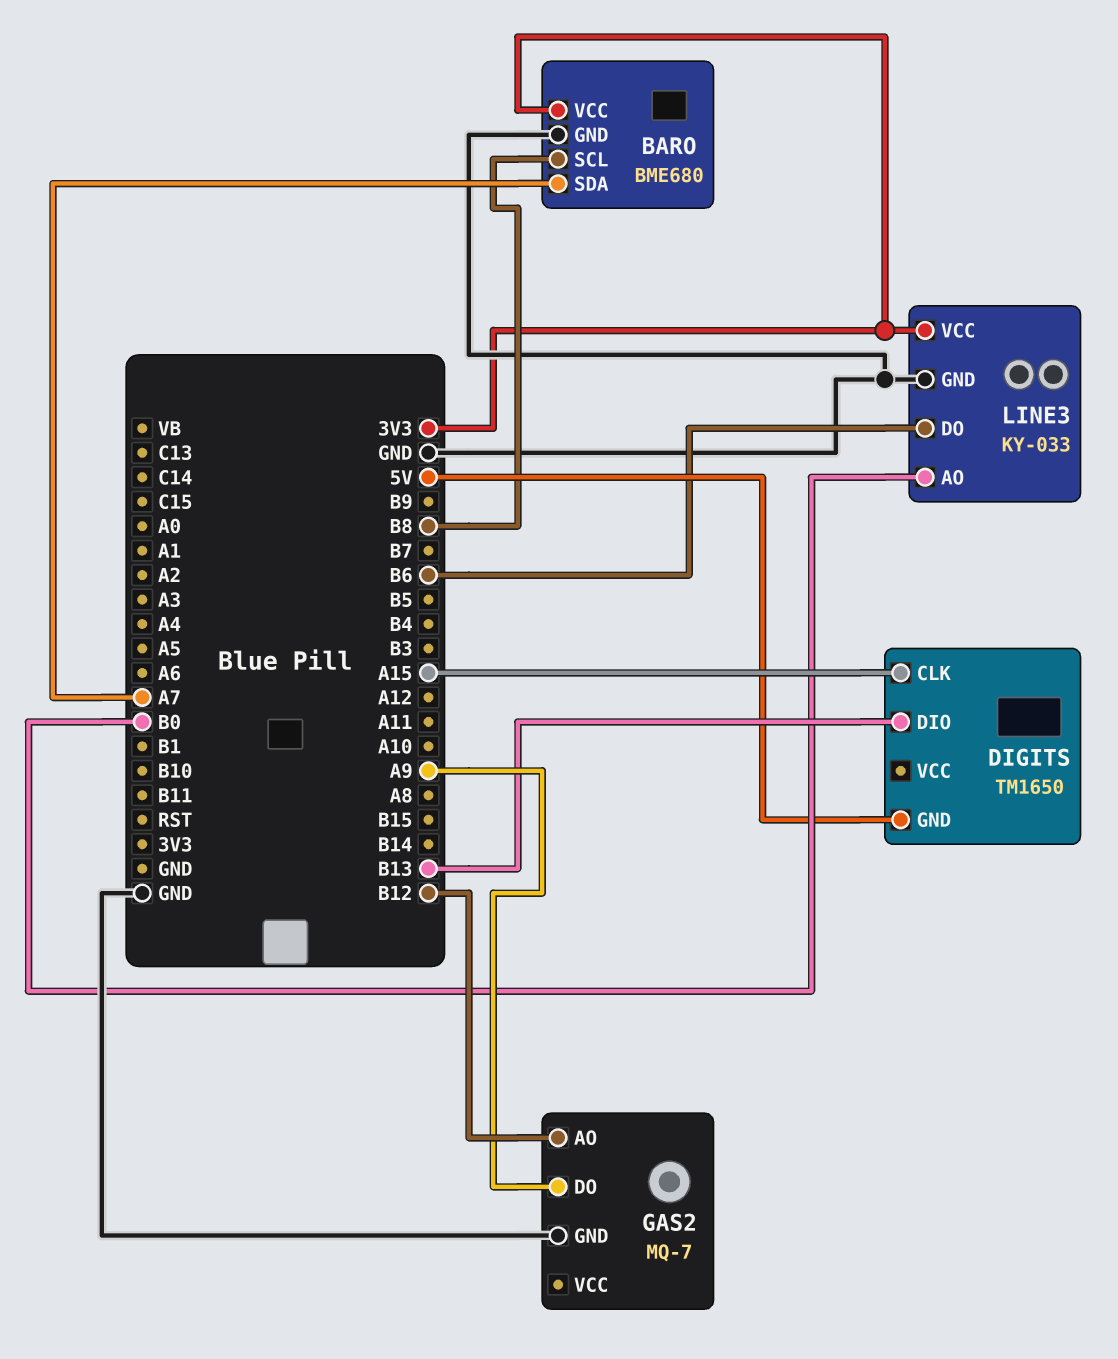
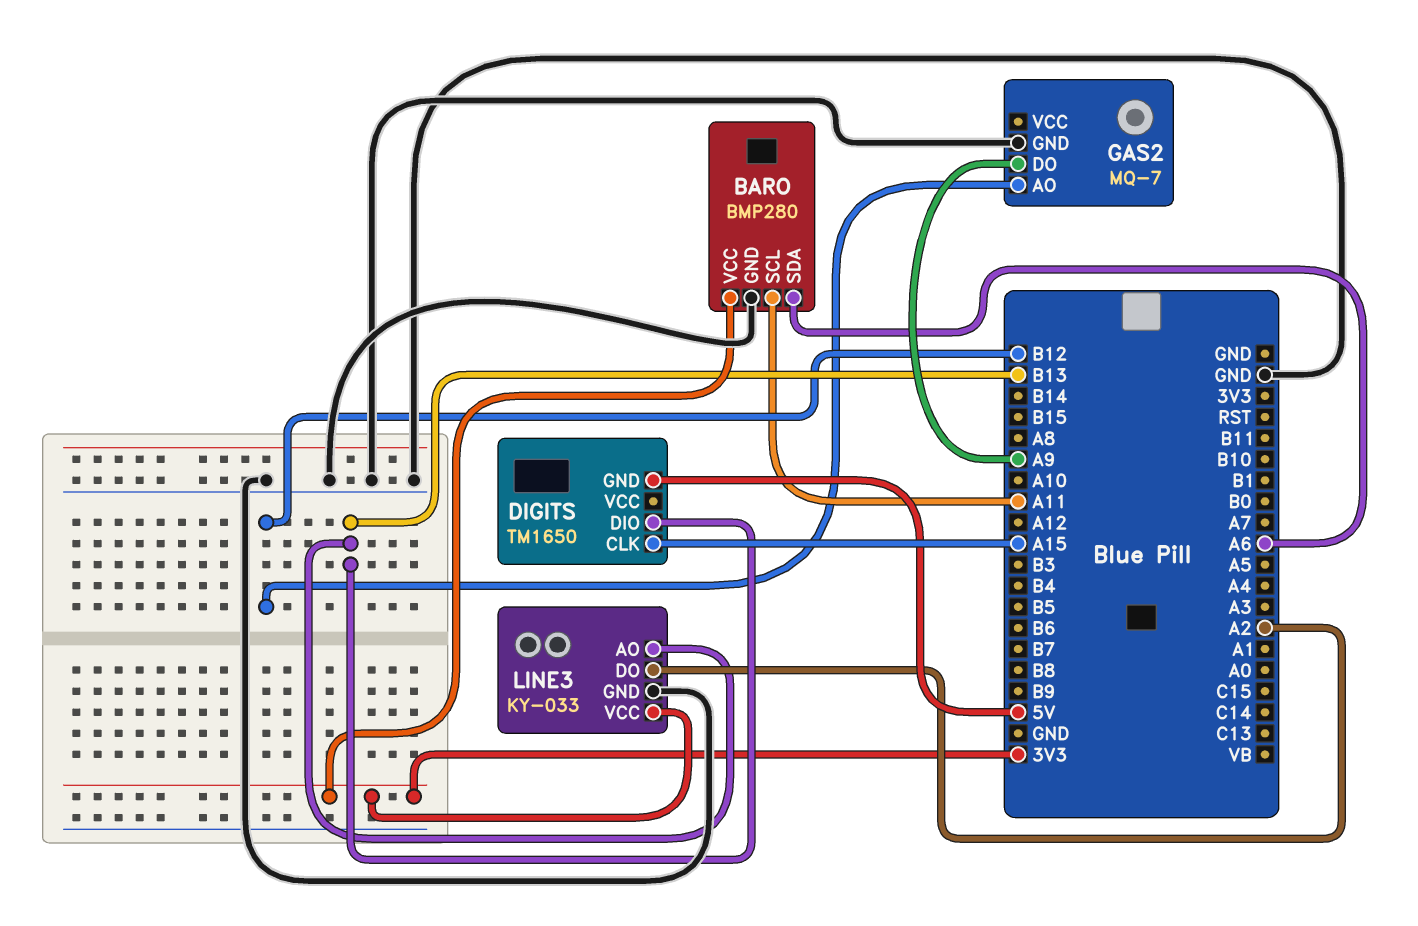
BARO: BME680 -> BMP280
BARO pin SCL: B8 -> A11
BARO pin SDA: A7 -> A6
LINE3 pin AO: B0 -> B13
LINE3 pin DO: B6 -> A2

